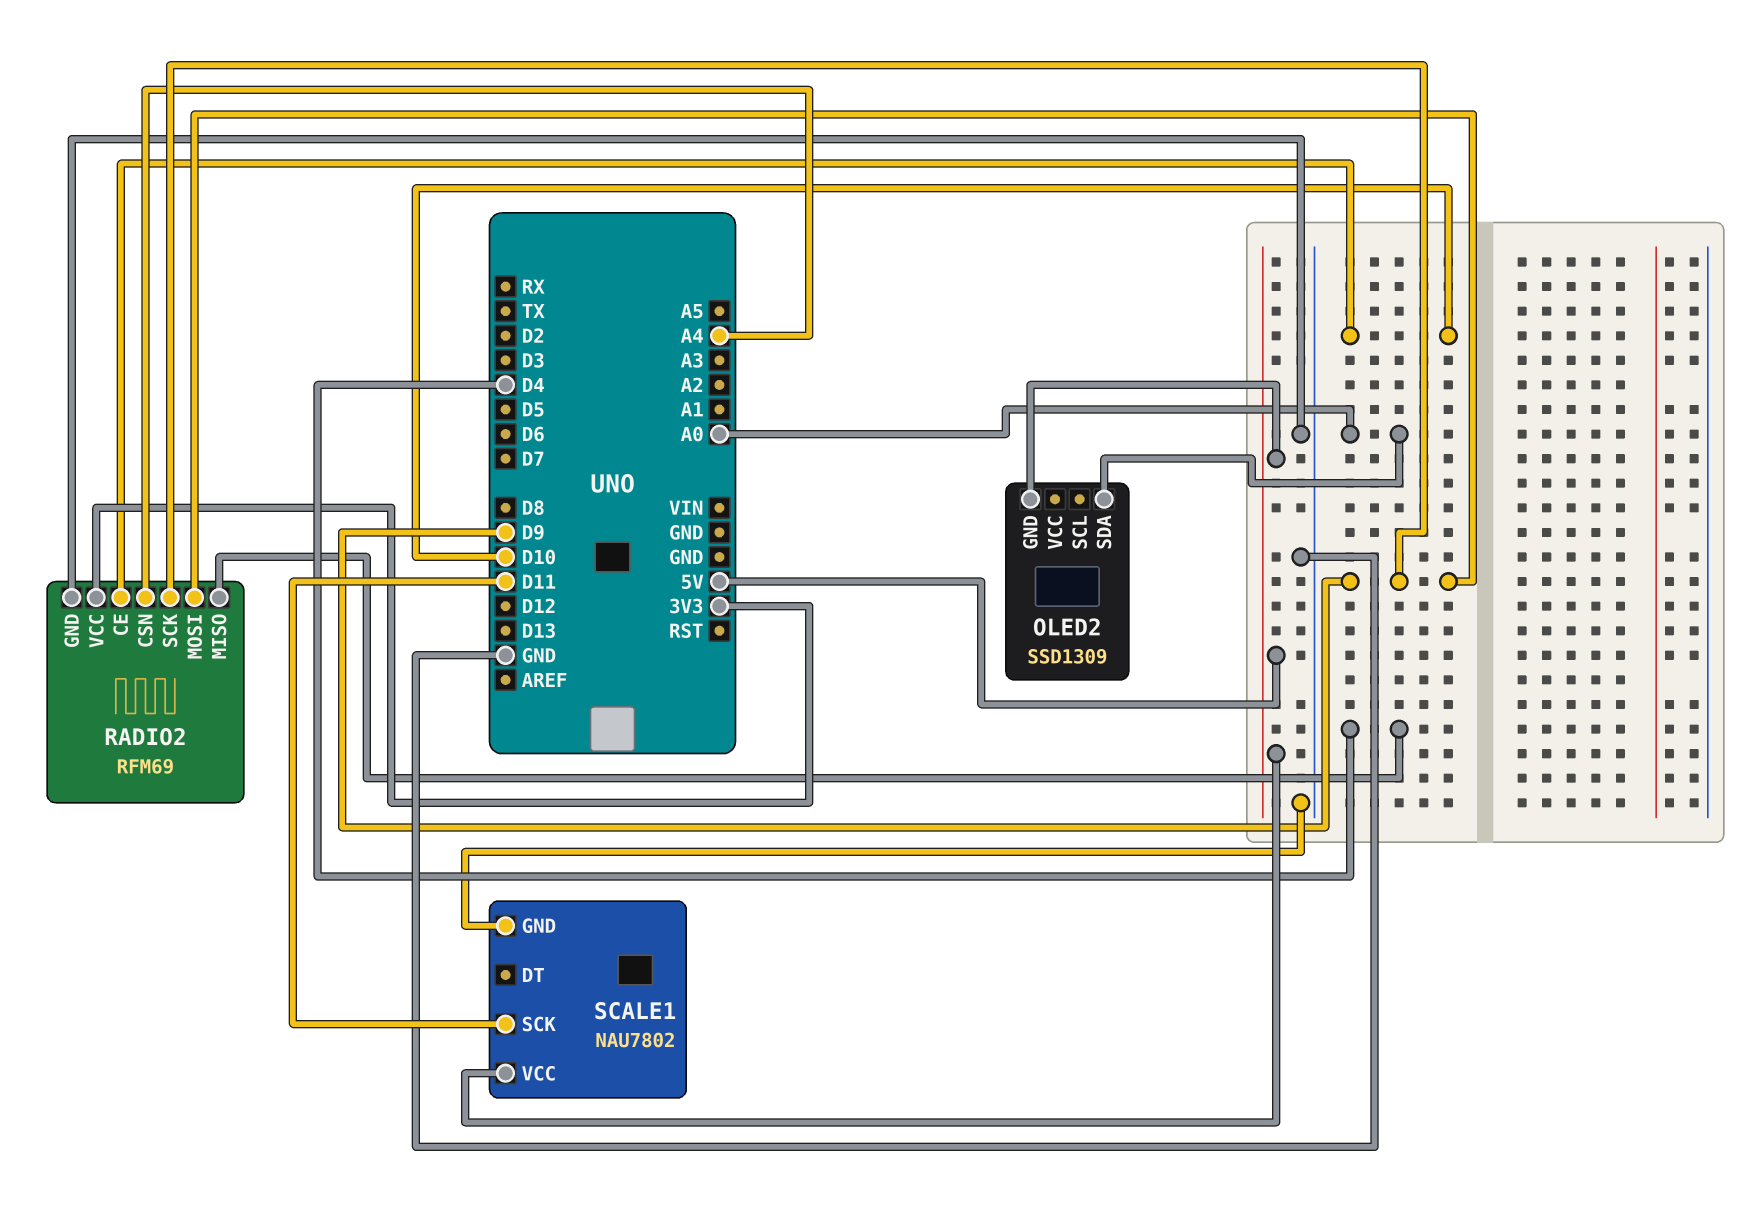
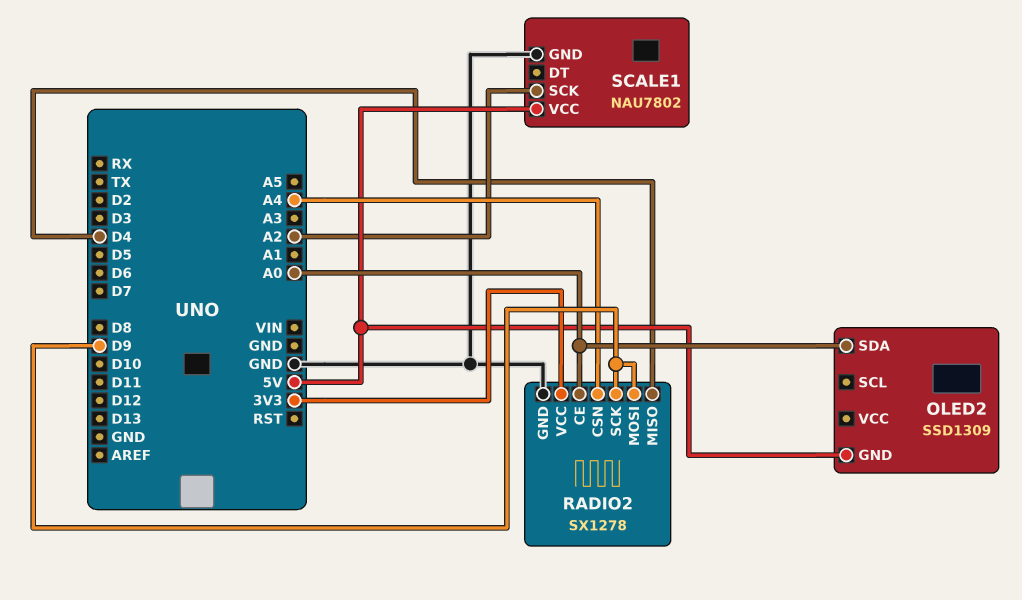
RADIO2: RFM69 -> SX1278
RADIO2 pin CE: D10 -> A0
SCALE1 pin SCK: D11 -> A2

